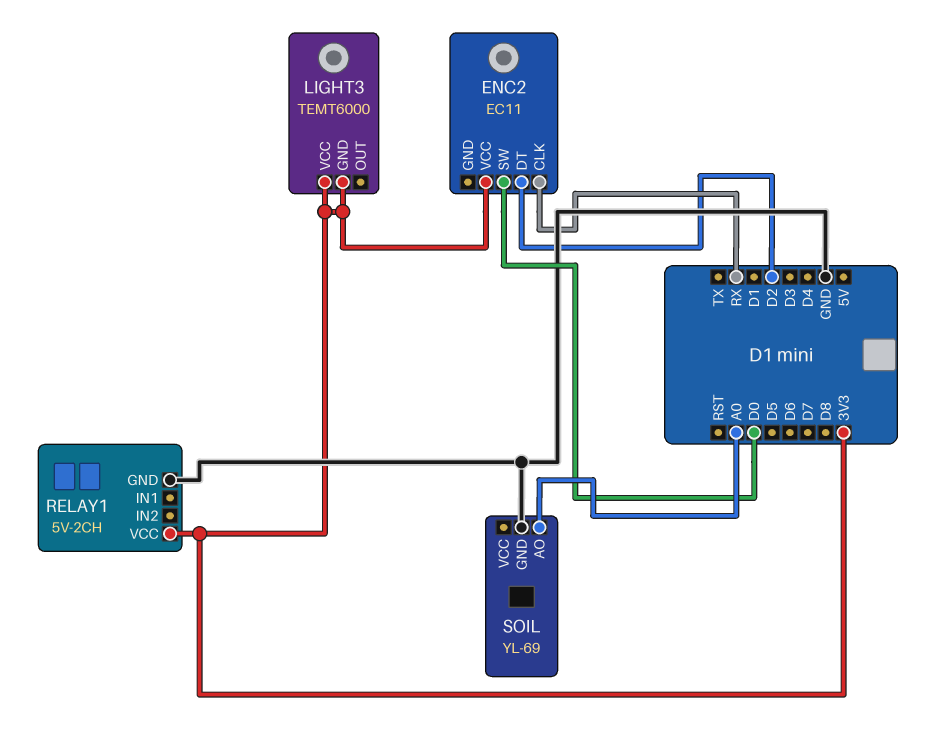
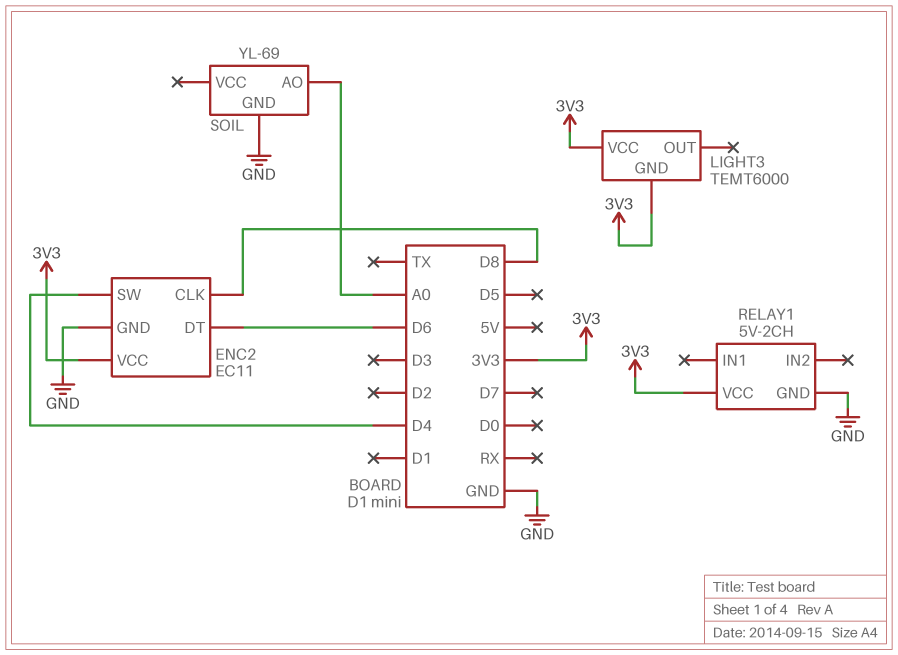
ENC2 pin CLK: RX -> D8
ENC2 pin DT: D2 -> D6
ENC2 pin GND: none -> GND
ENC2 pin SW: D0 -> D4

